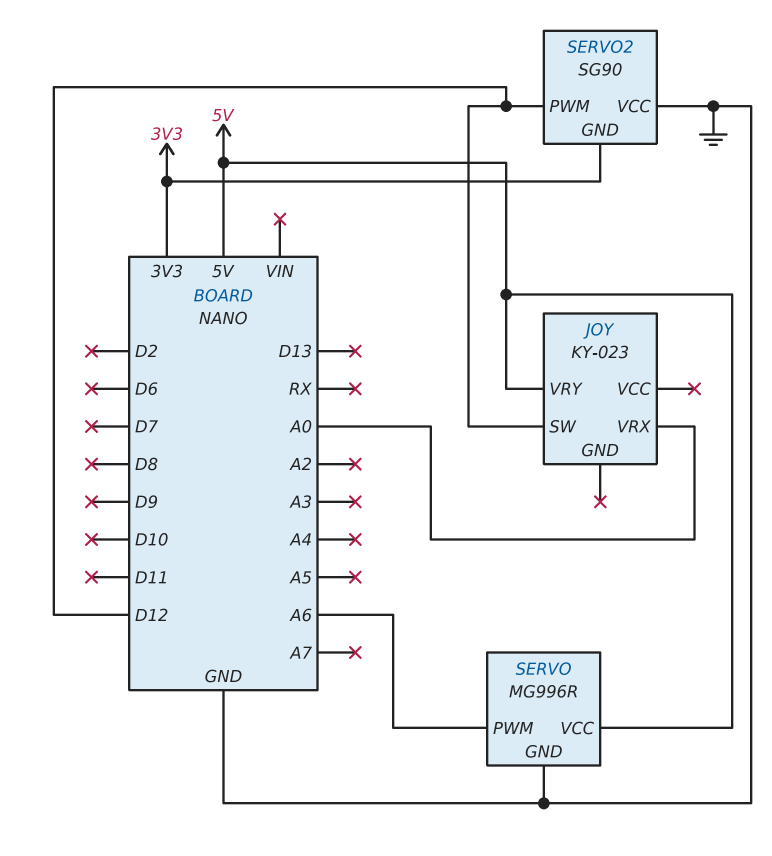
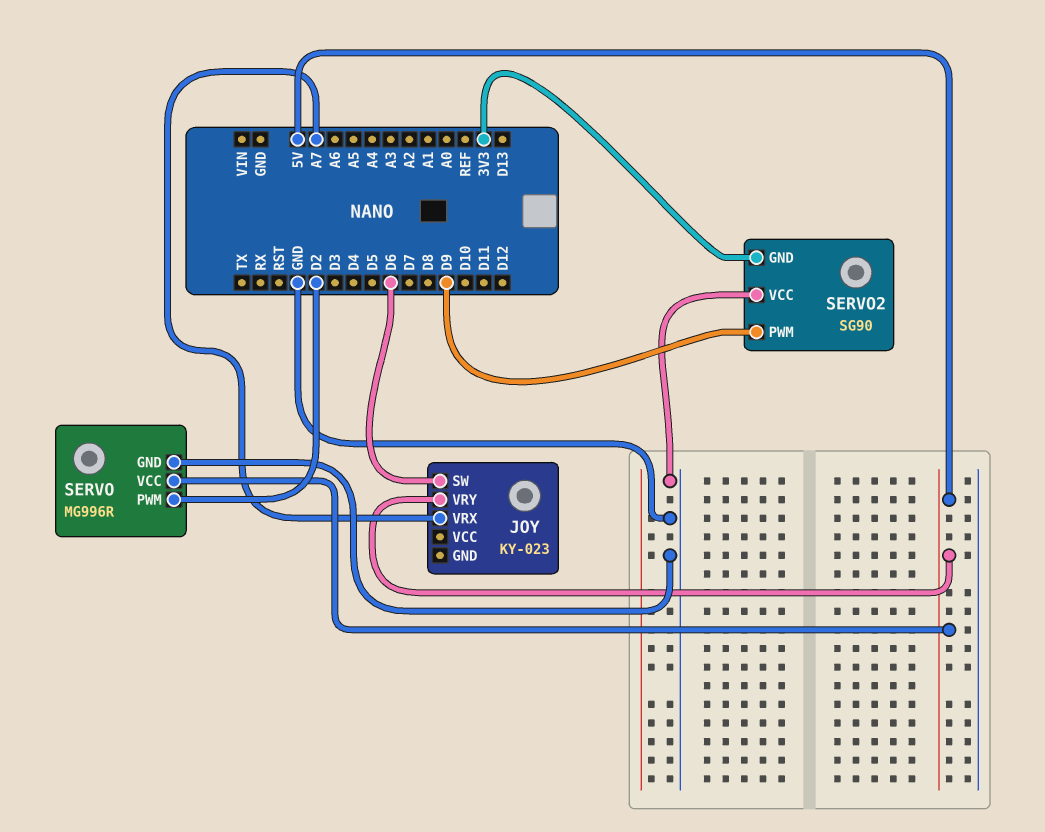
JOY pin SW: D12 -> D6
JOY pin VRX: A0 -> A7
SERVO pin PWM: A6 -> D2
SERVO2 pin PWM: D12 -> D9

